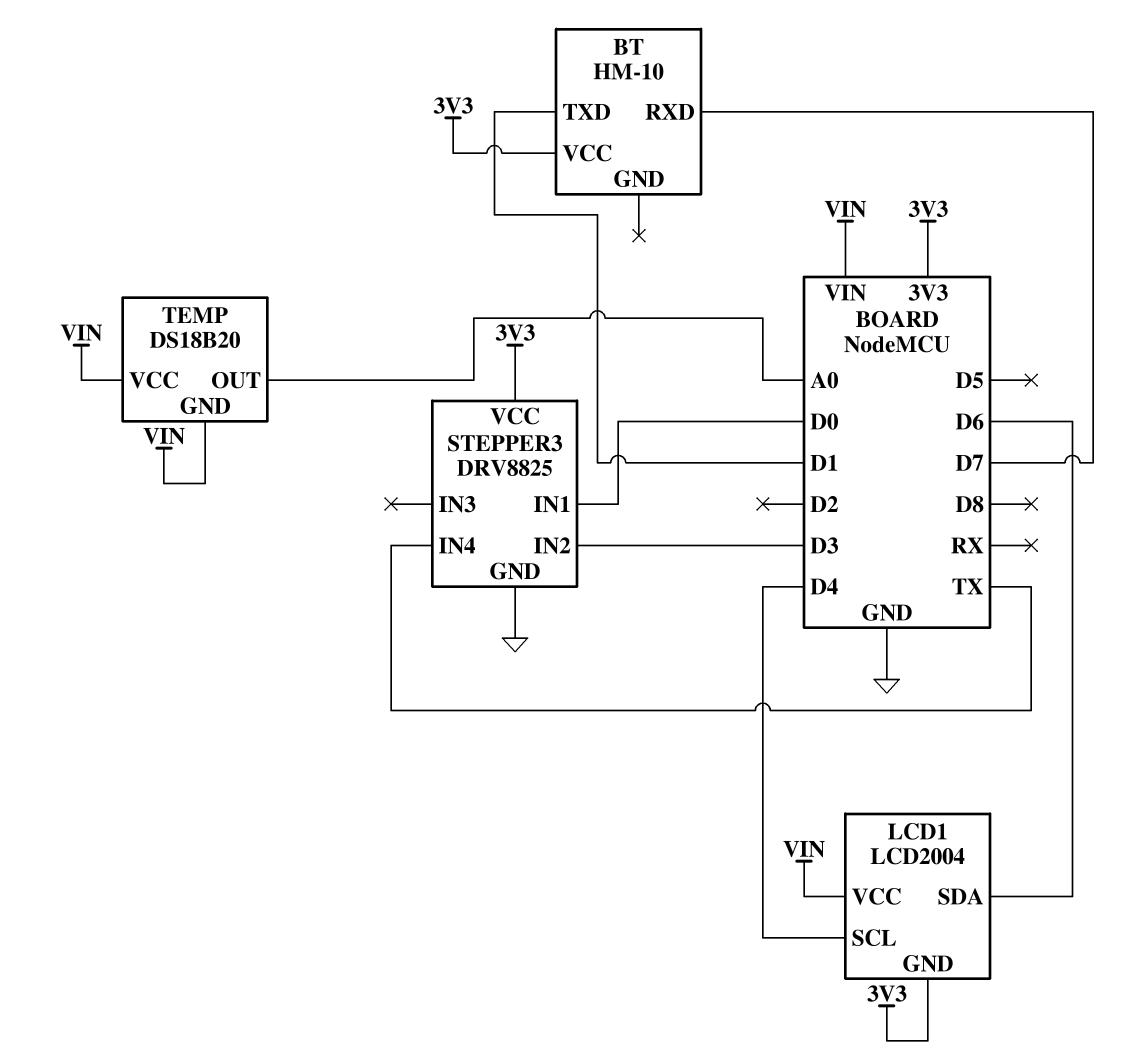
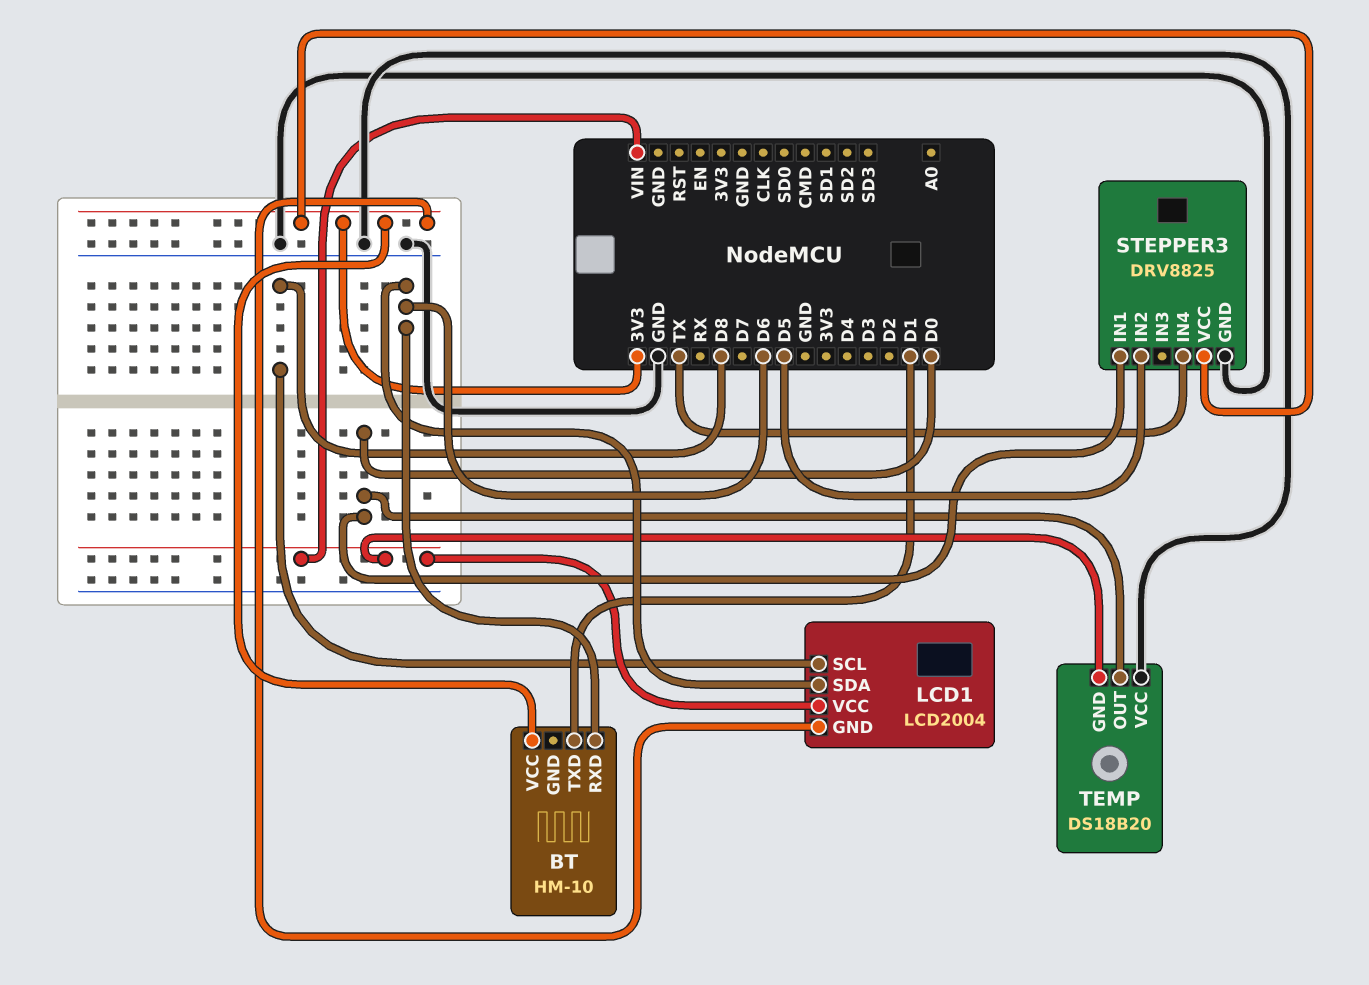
BT pin RXD: D7 -> D6
LCD1 pin SCL: D4 -> D8
STEPPER3 pin IN2: D3 -> D5
TEMP pin OUT: A0 -> D0
TEMP pin VCC: VIN -> GND

